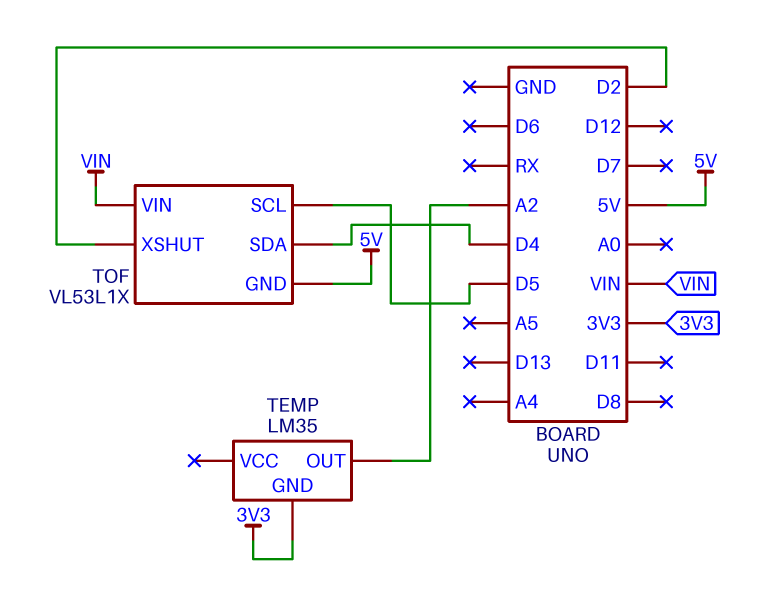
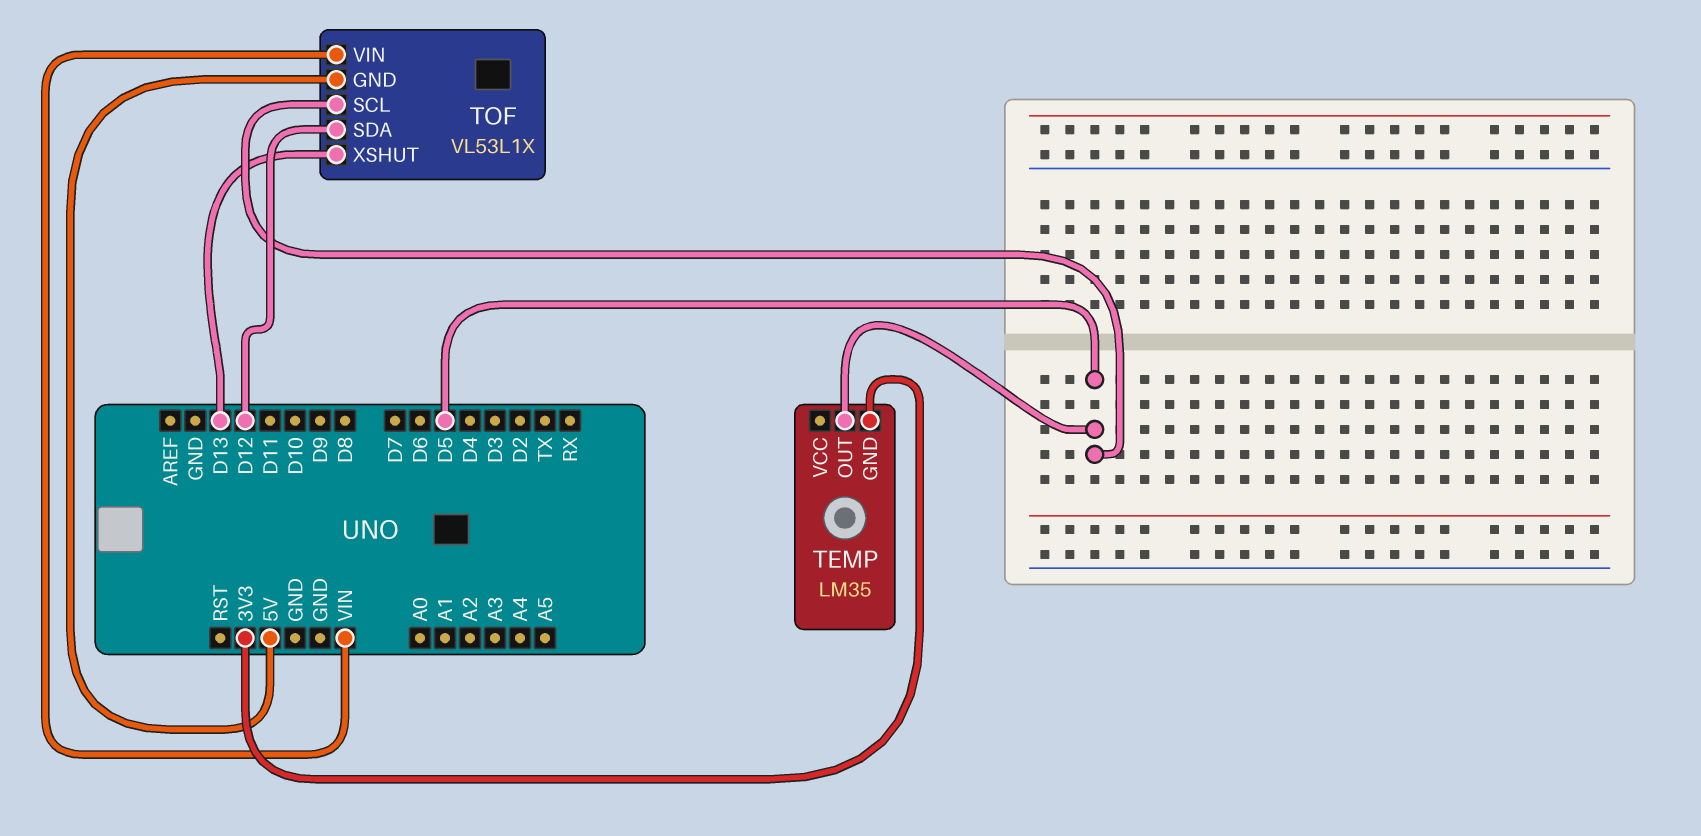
TEMP pin OUT: A2 -> D5
TOF pin SDA: D4 -> D12
TOF pin XSHUT: D2 -> D13

